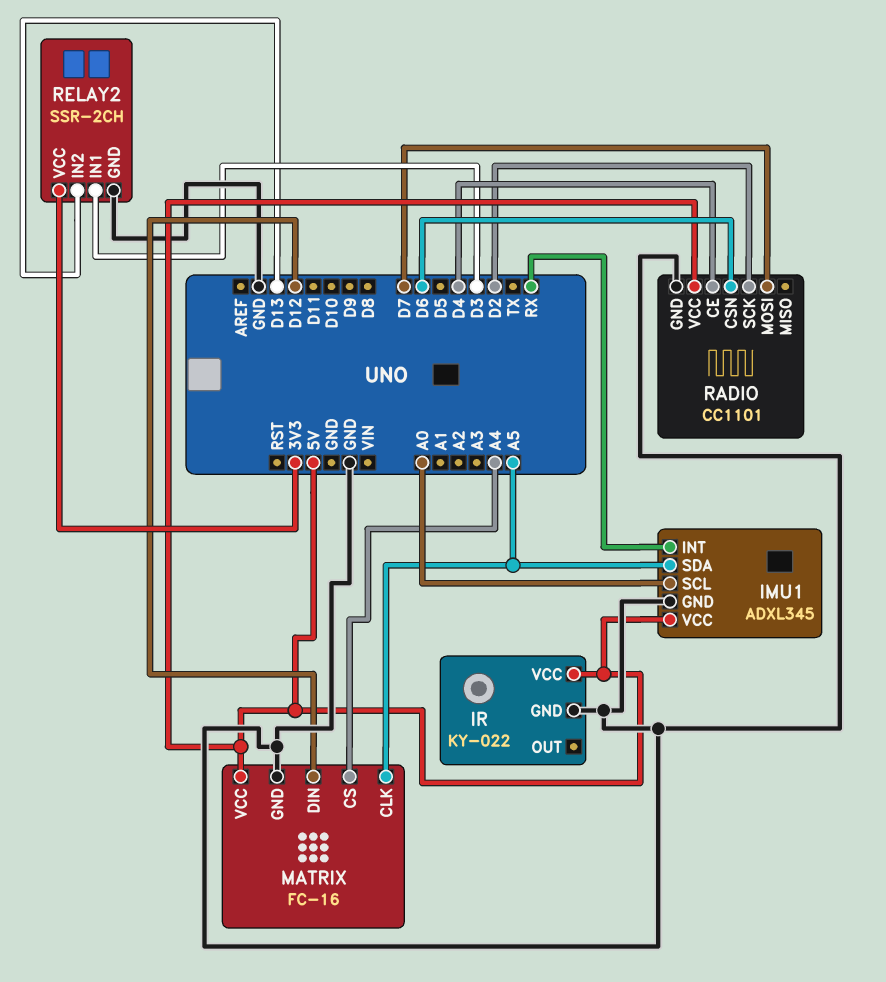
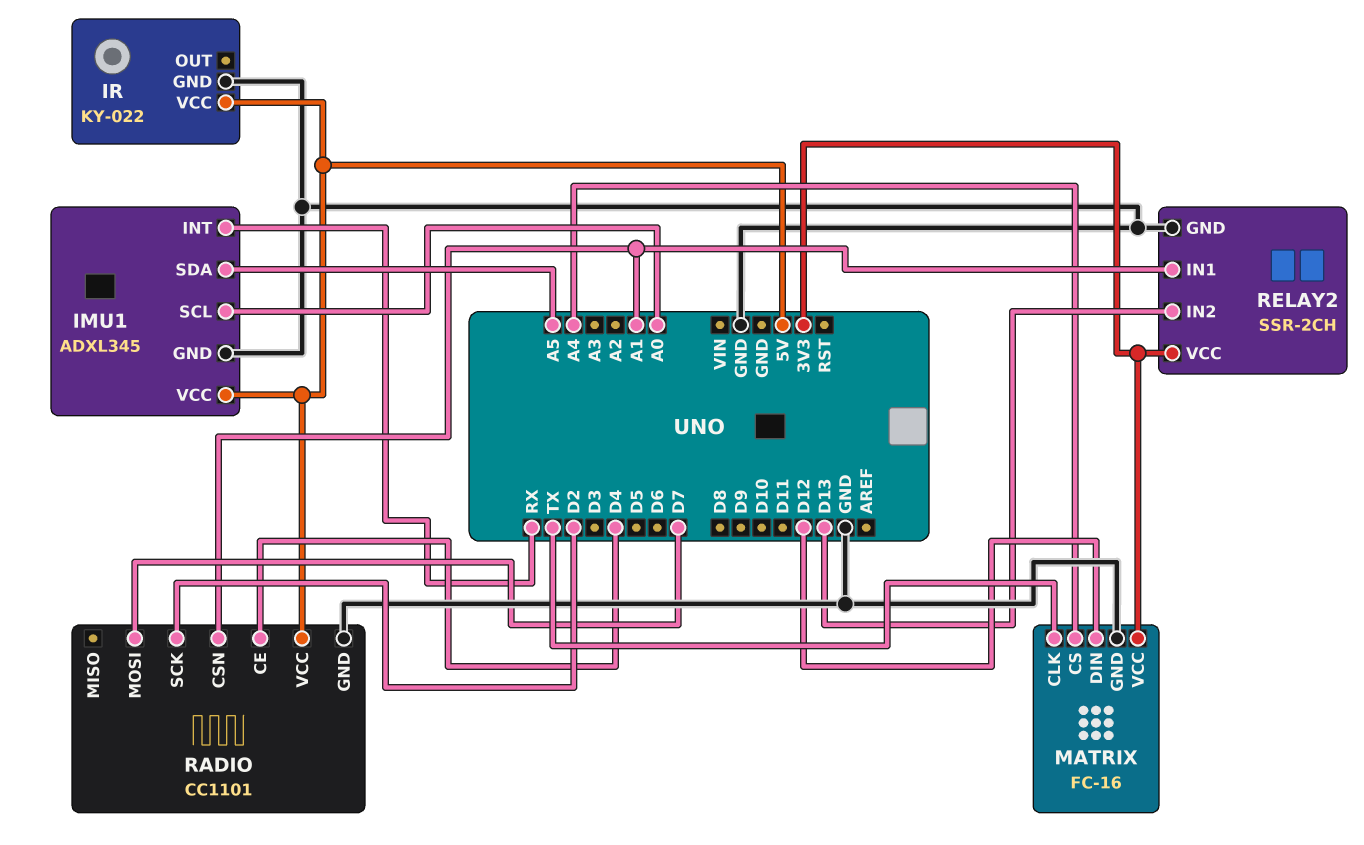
MATRIX pin CLK: A5 -> TX
MATRIX pin VCC: 5V -> 3V3
RADIO pin CSN: D6 -> A1
RELAY2 pin IN1: D3 -> A1

